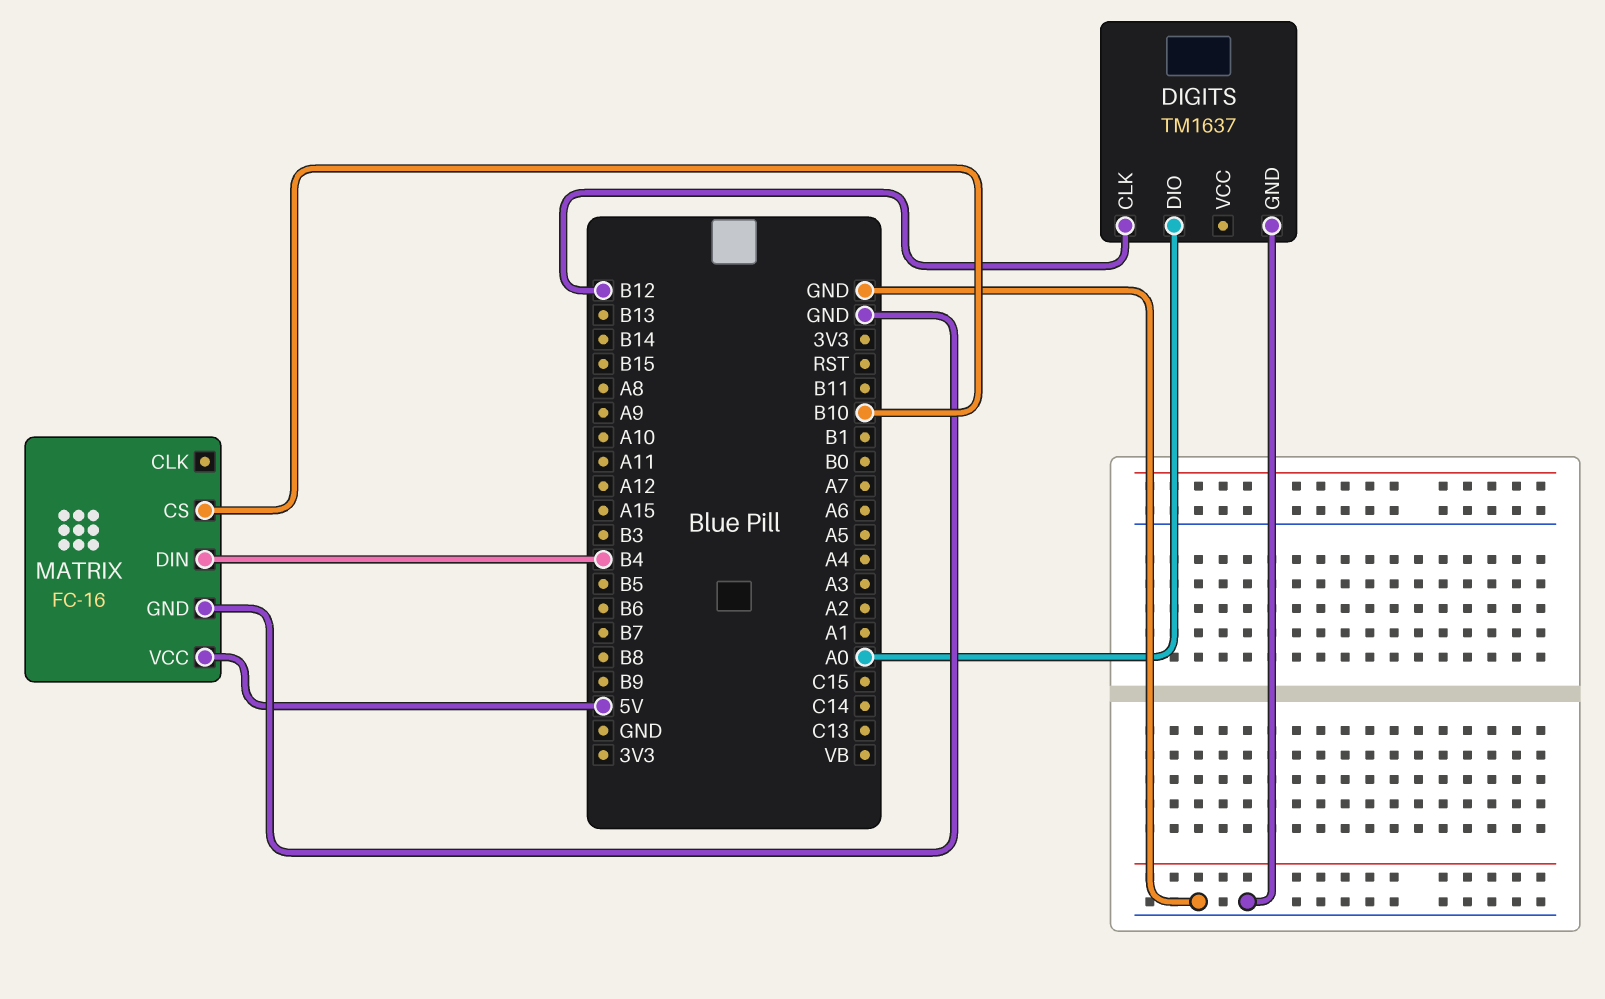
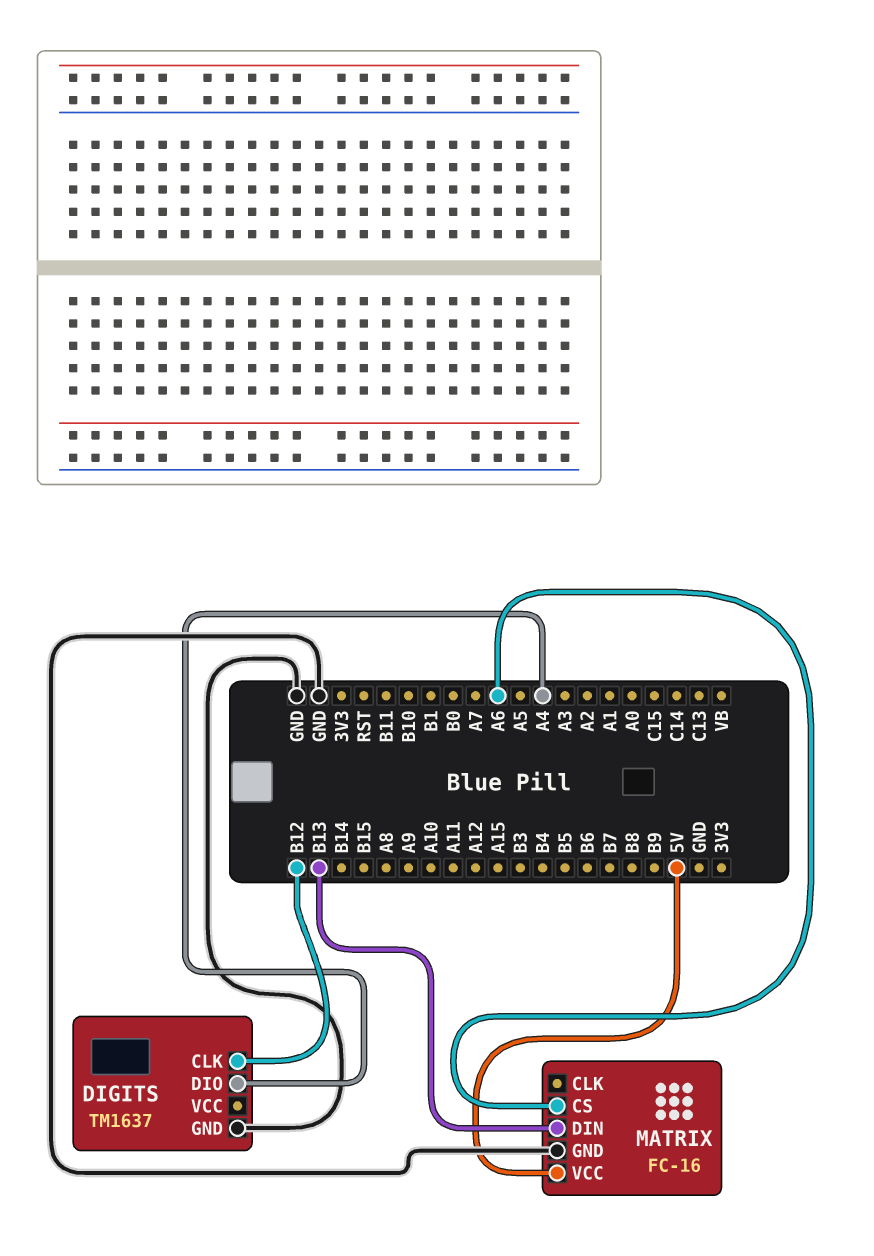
DIGITS pin DIO: A0 -> A4
MATRIX pin CS: B10 -> A6
MATRIX pin DIN: B4 -> B13

